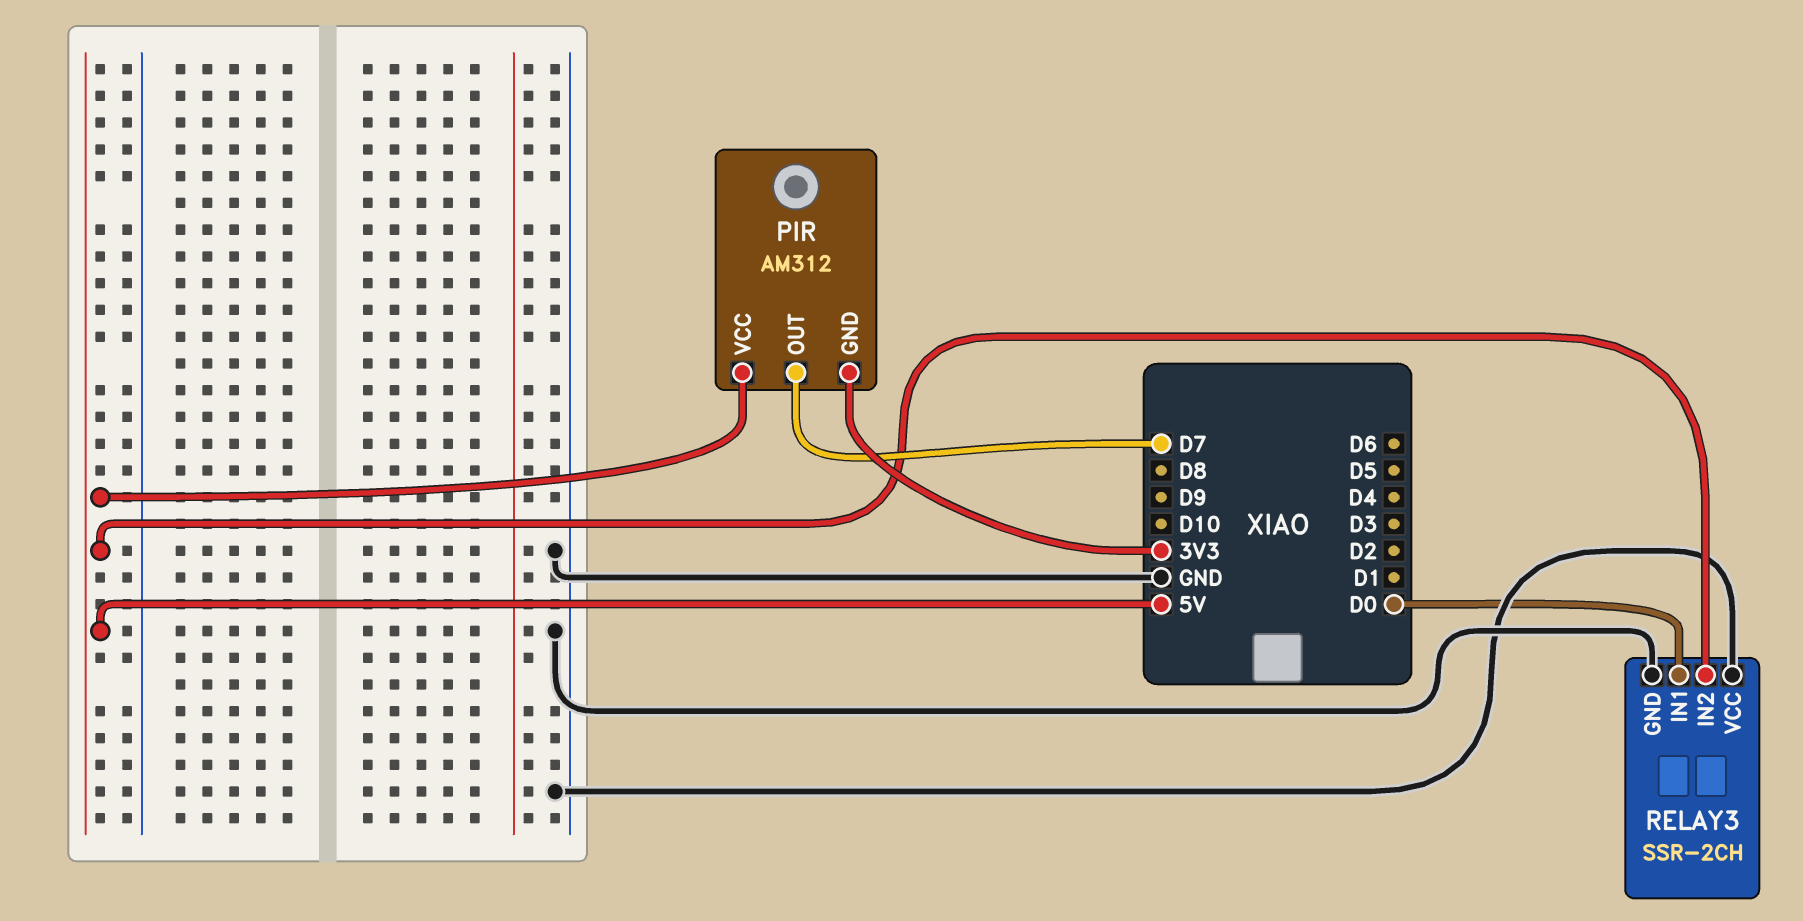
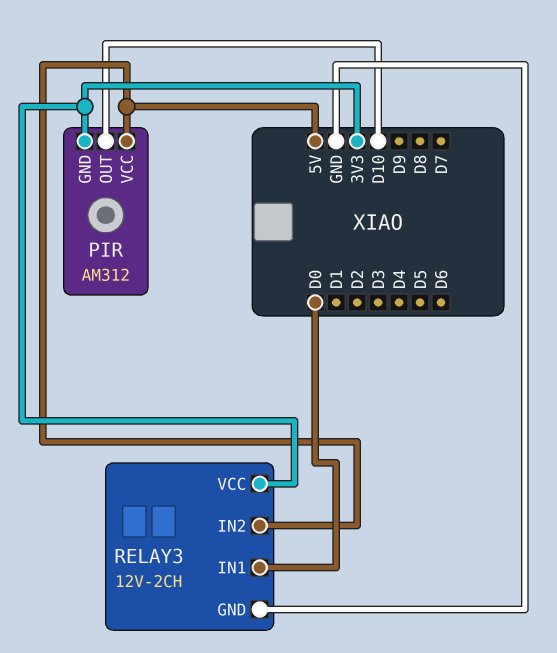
PIR pin OUT: D7 -> D10
RELAY3: SSR-2CH -> 12V-2CH
RELAY3 pin VCC: GND -> 3V3

